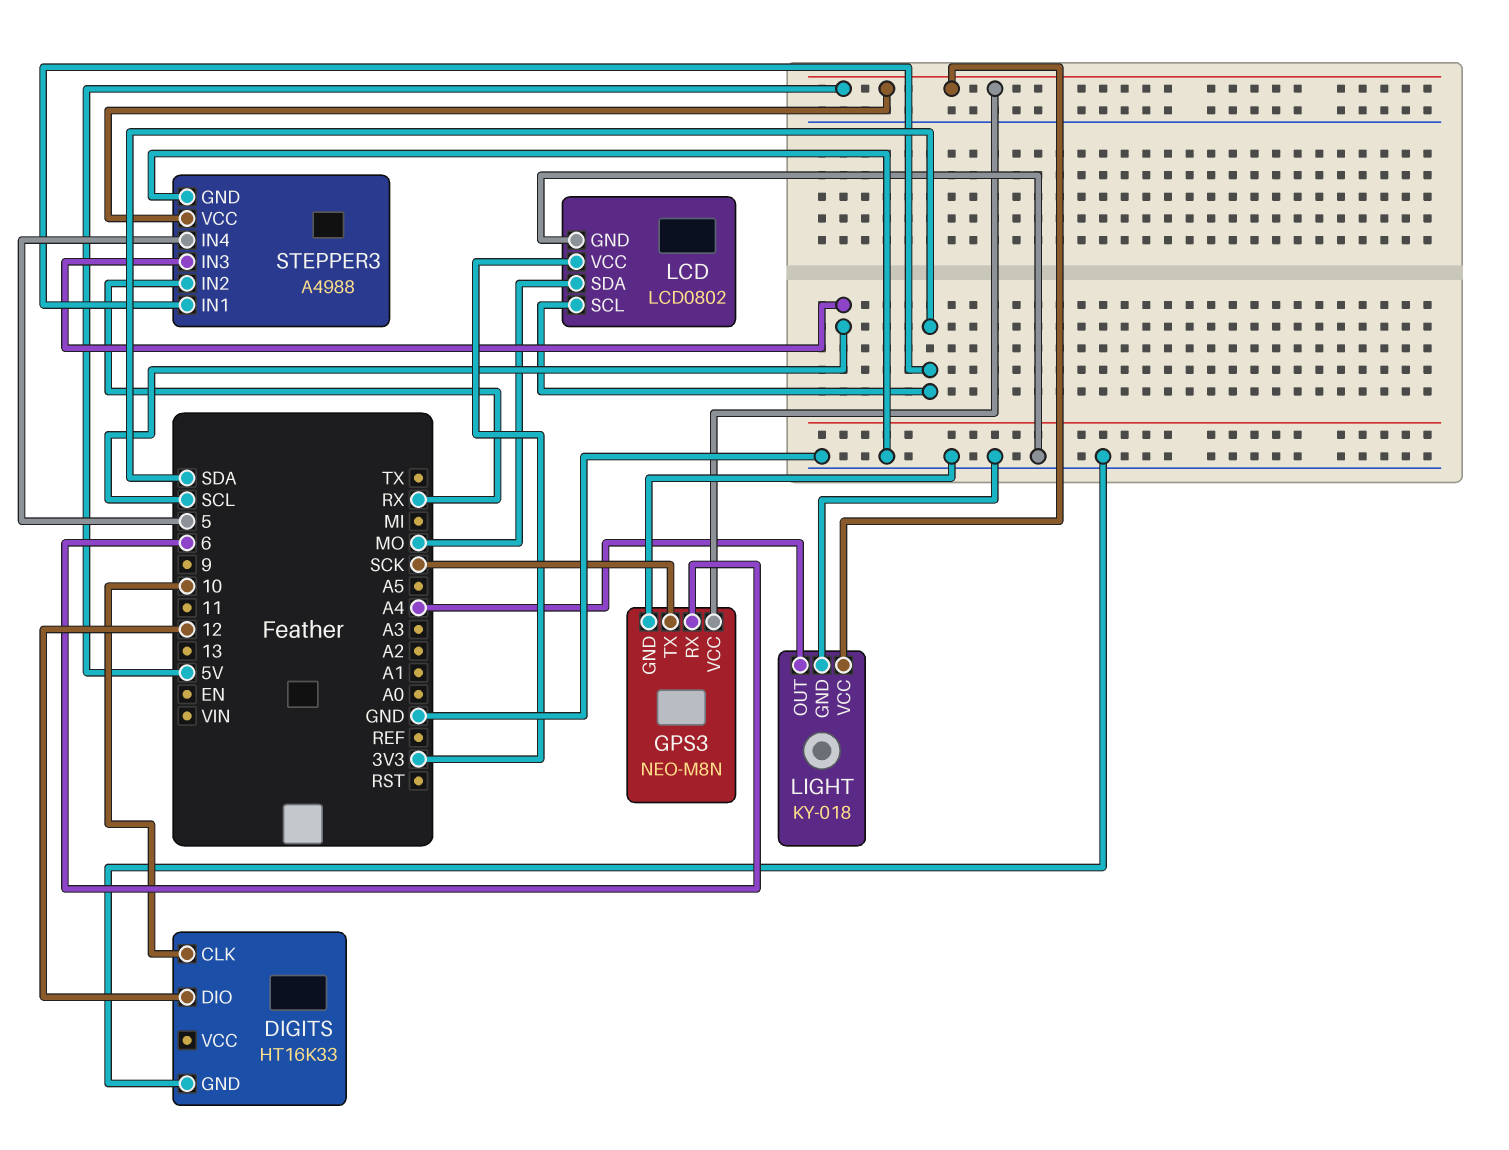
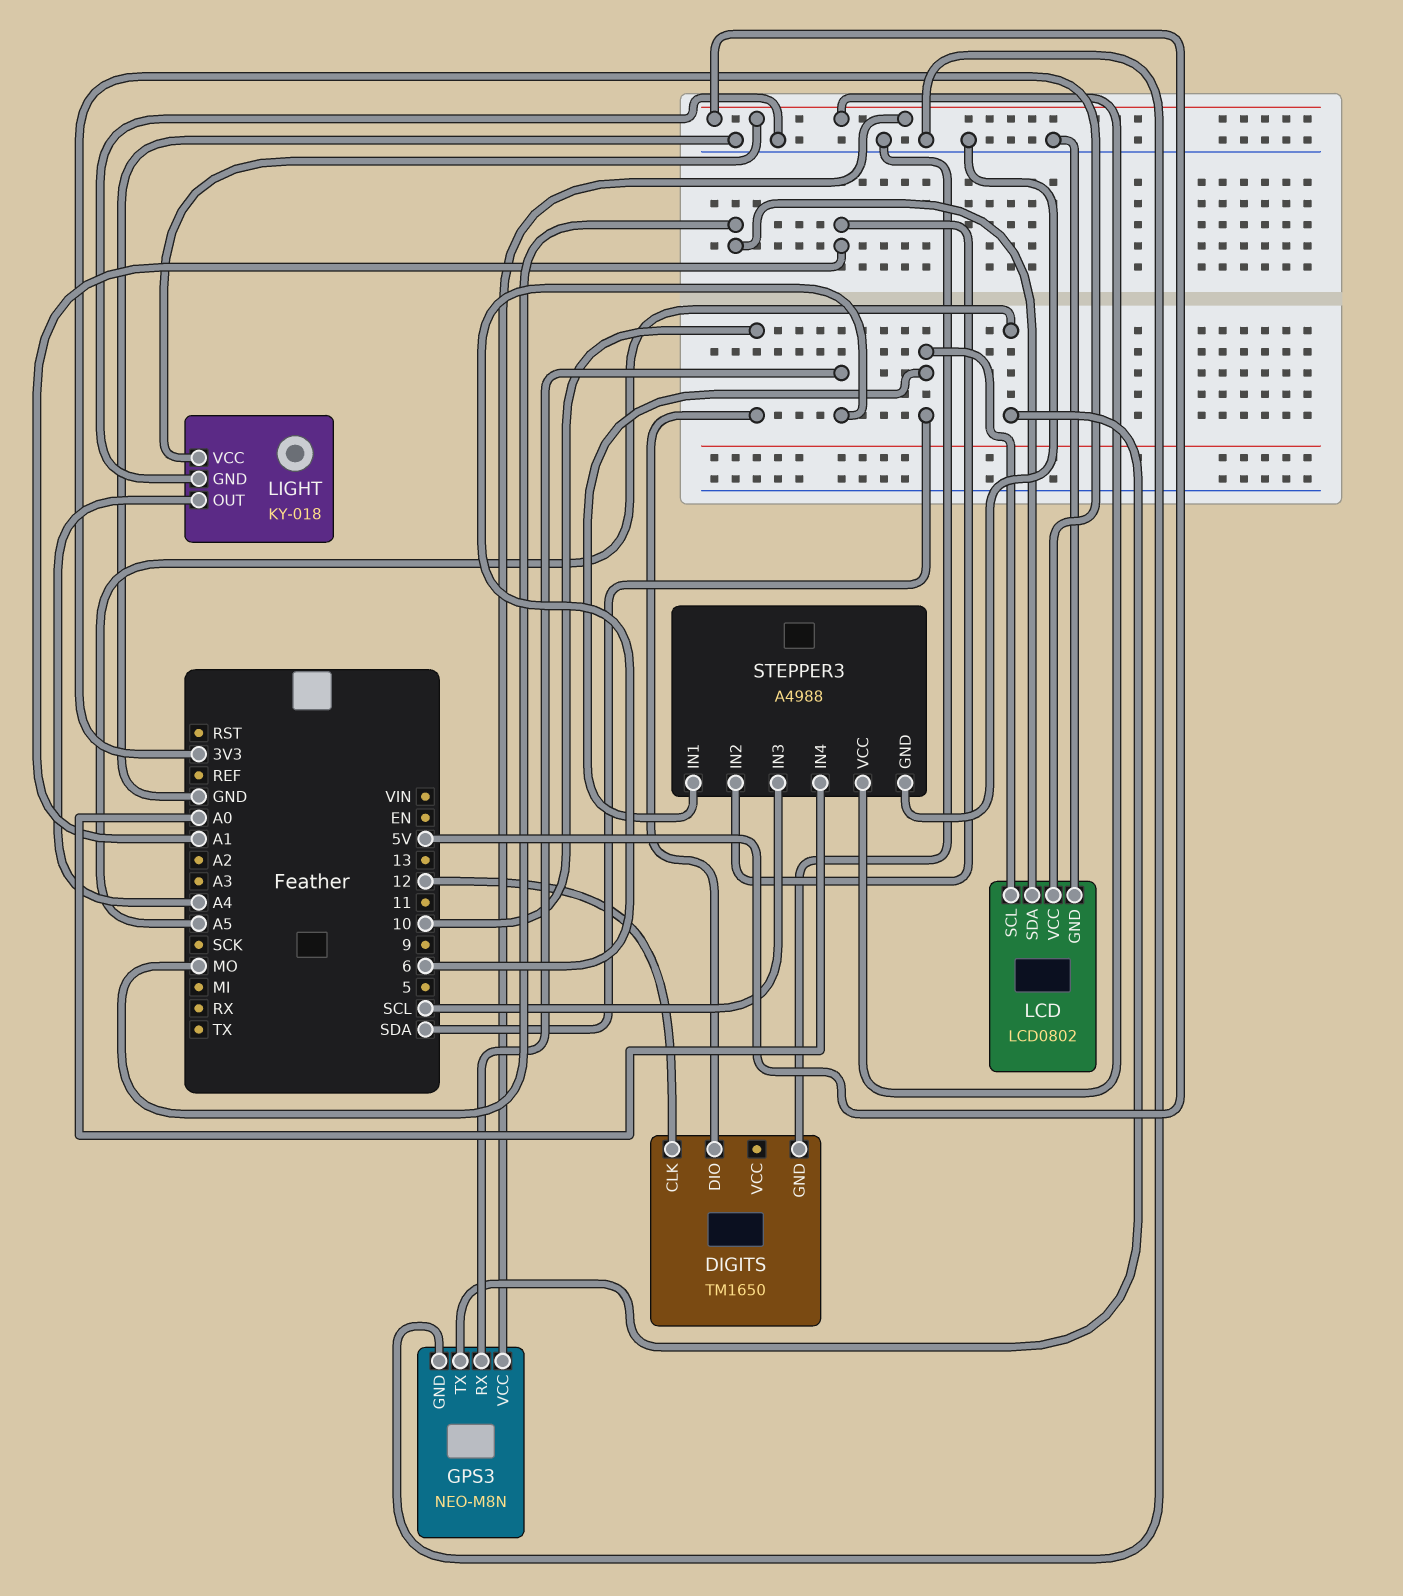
DIGITS: HT16K33 -> TM1650
DIGITS pin CLK: 10 -> 12
DIGITS pin DIO: 12 -> 10
GPS3 pin TX: SCK -> A5
STEPPER3 pin IN2: RX -> A1
STEPPER3 pin IN4: 5 -> A0

